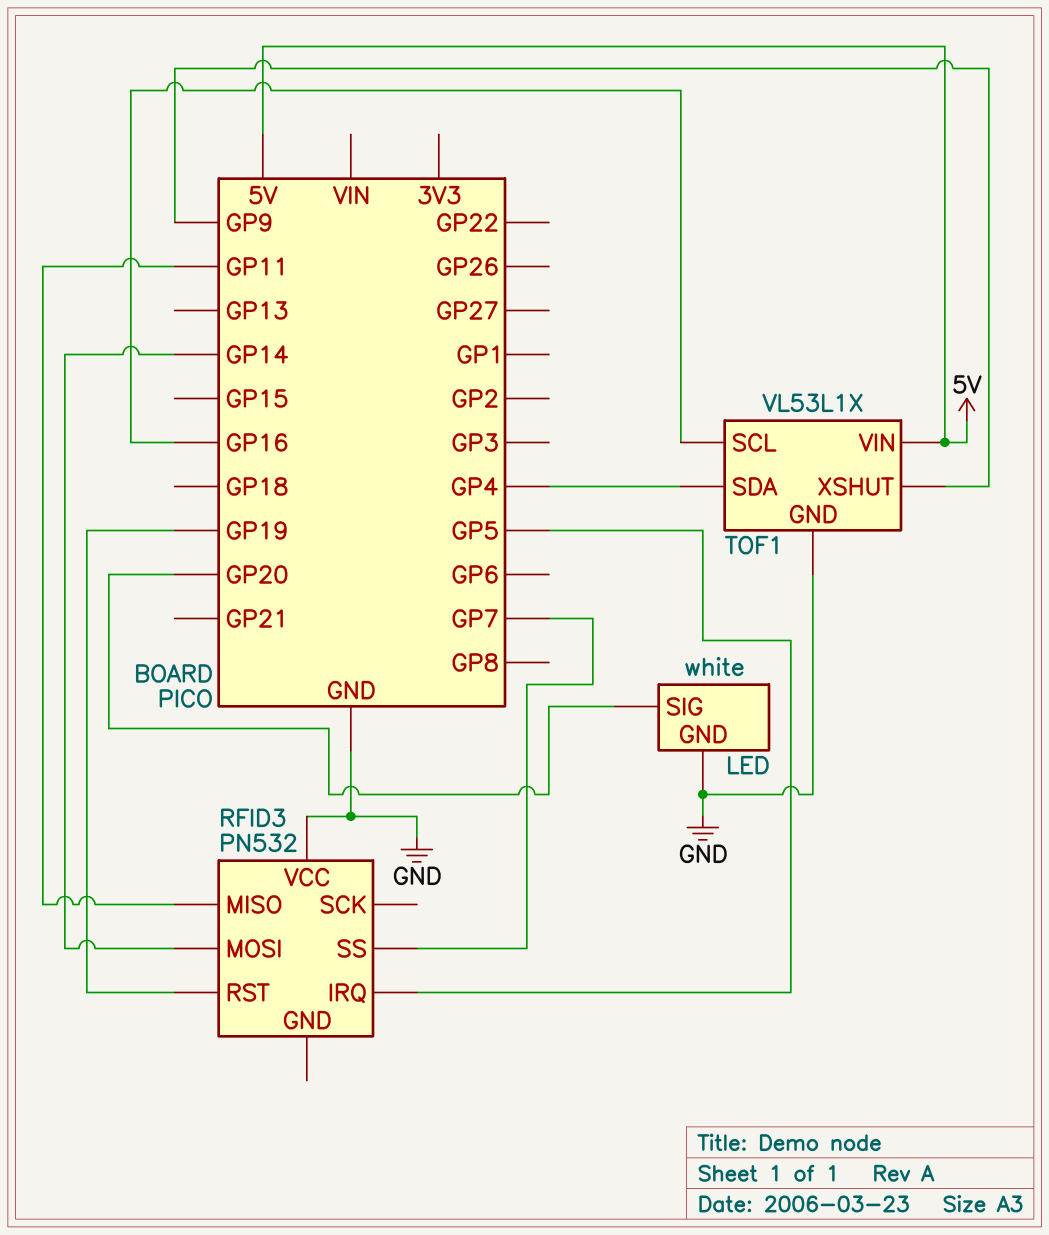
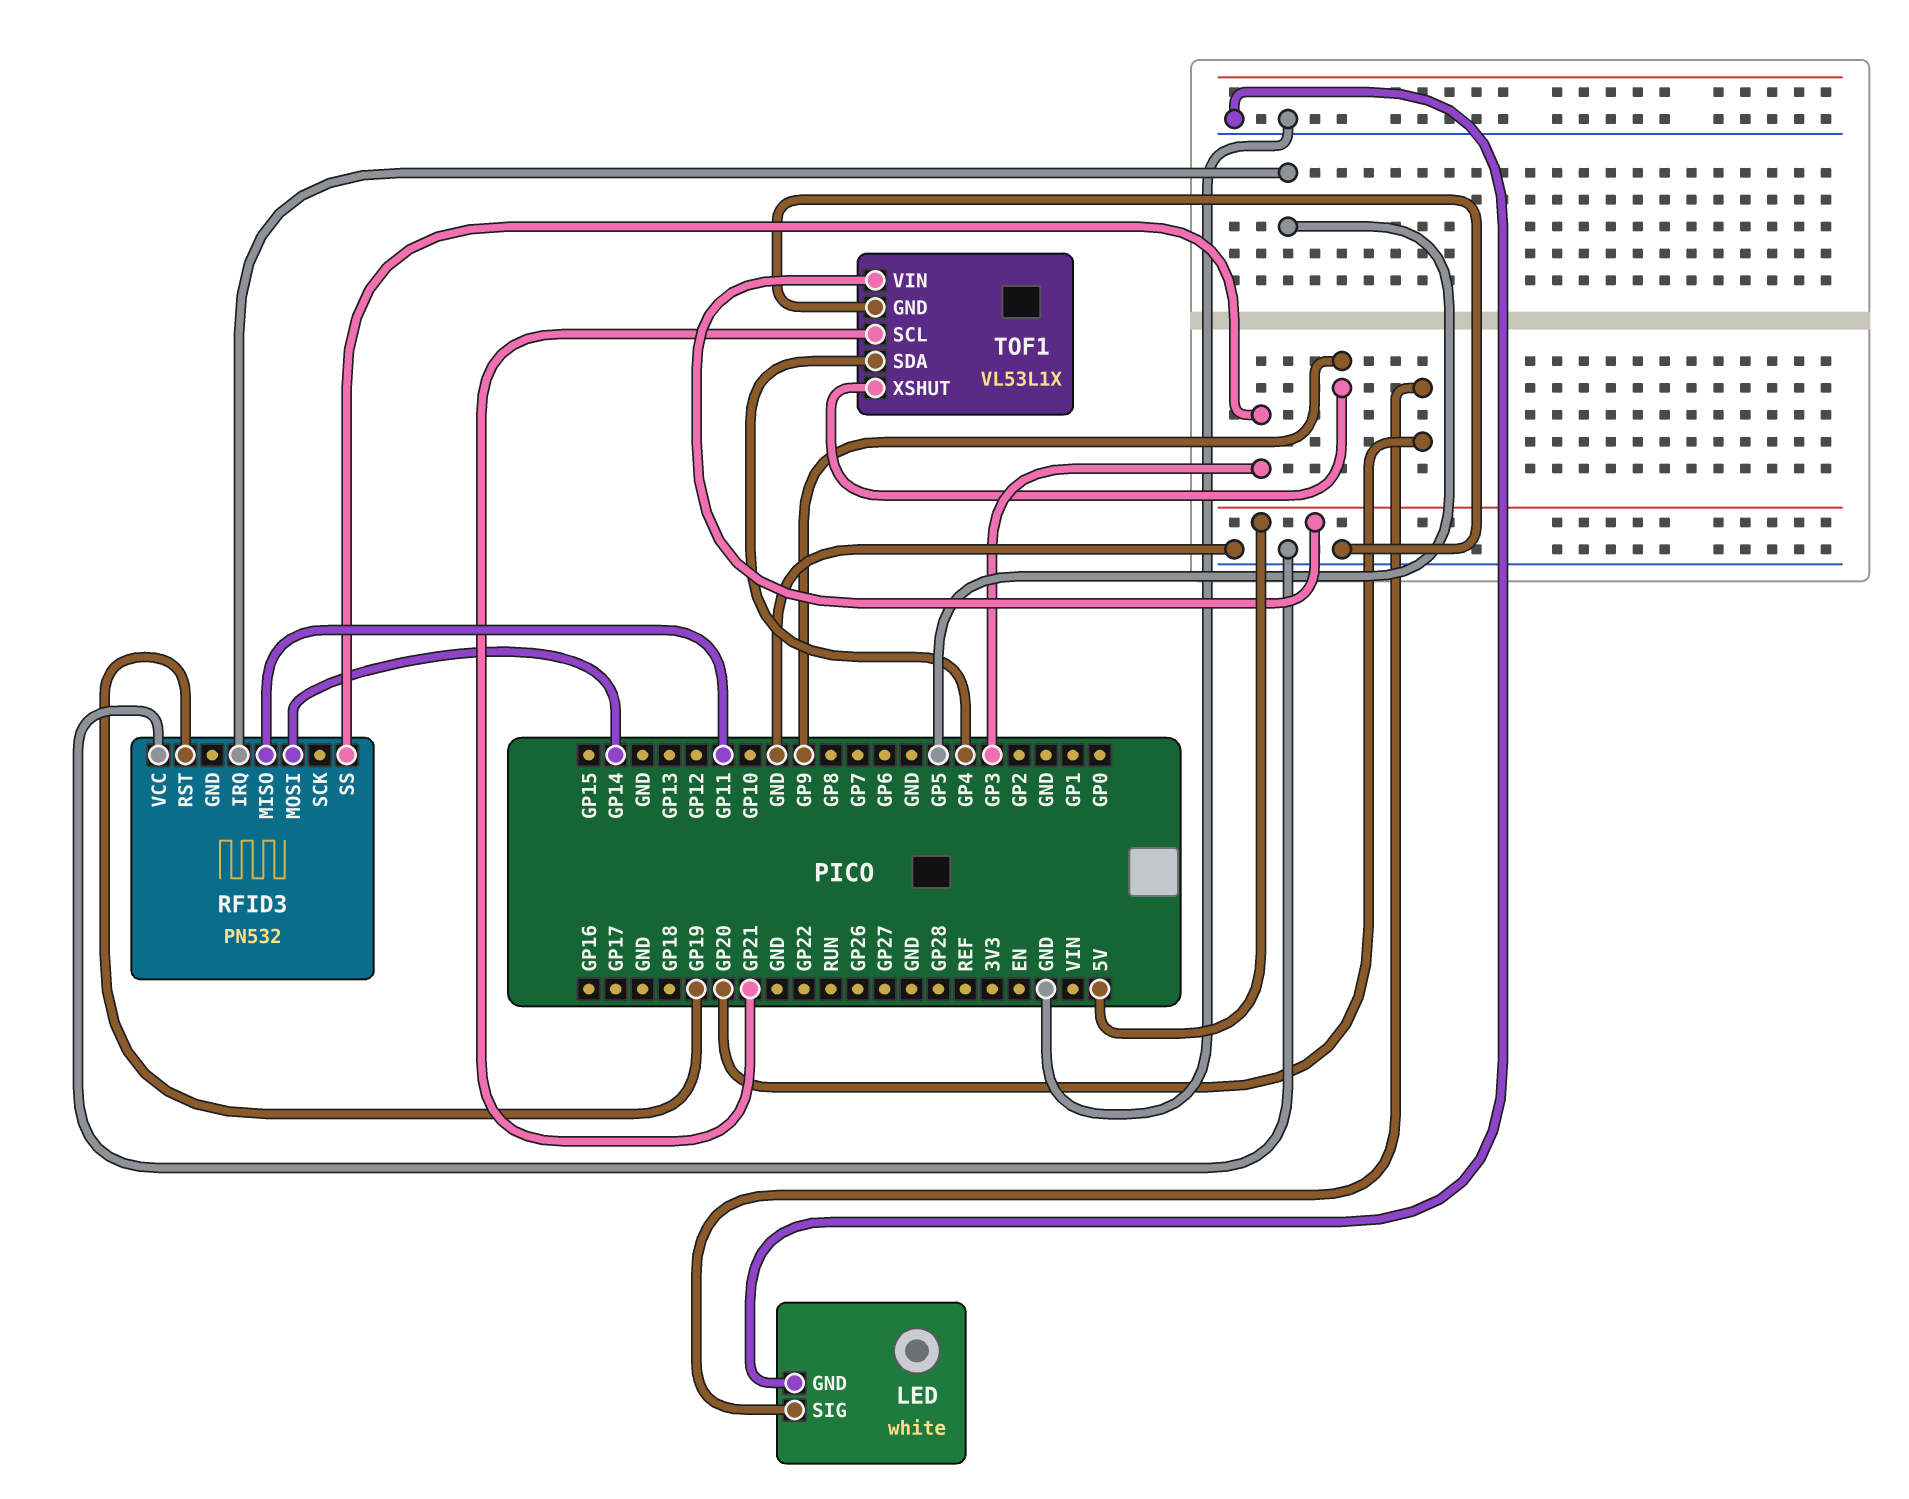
RFID3 pin SS: GP7 -> GP3
TOF1 pin SCL: GP16 -> GP21

